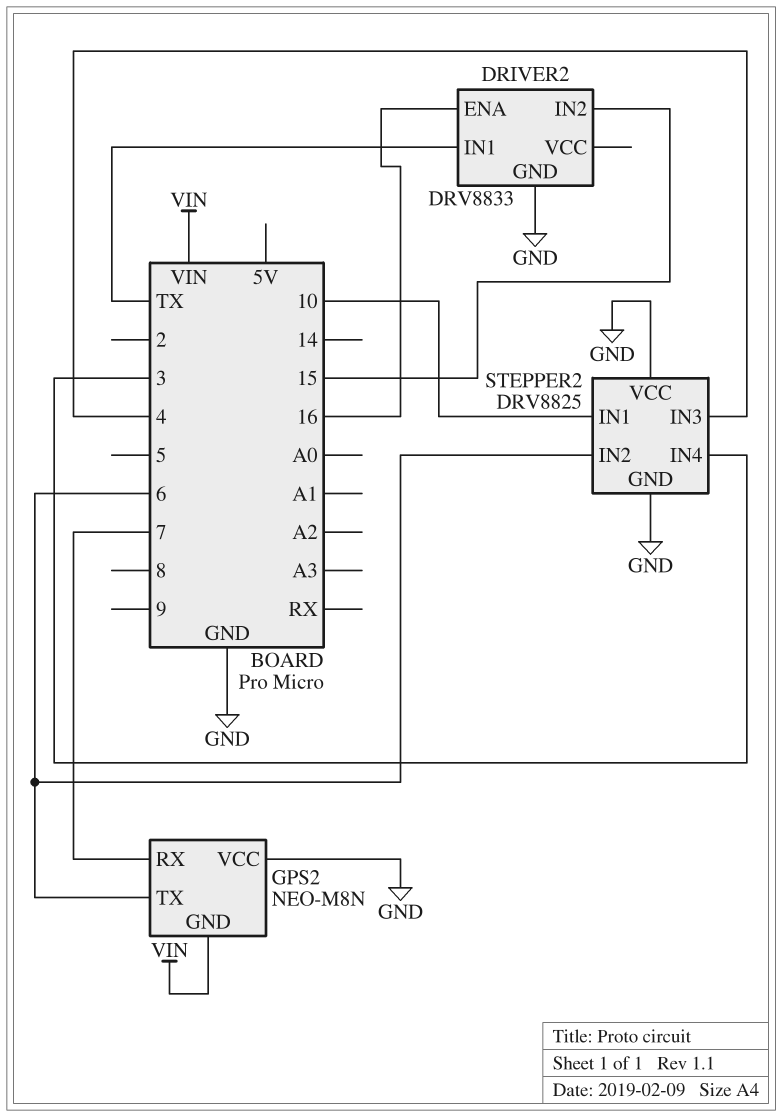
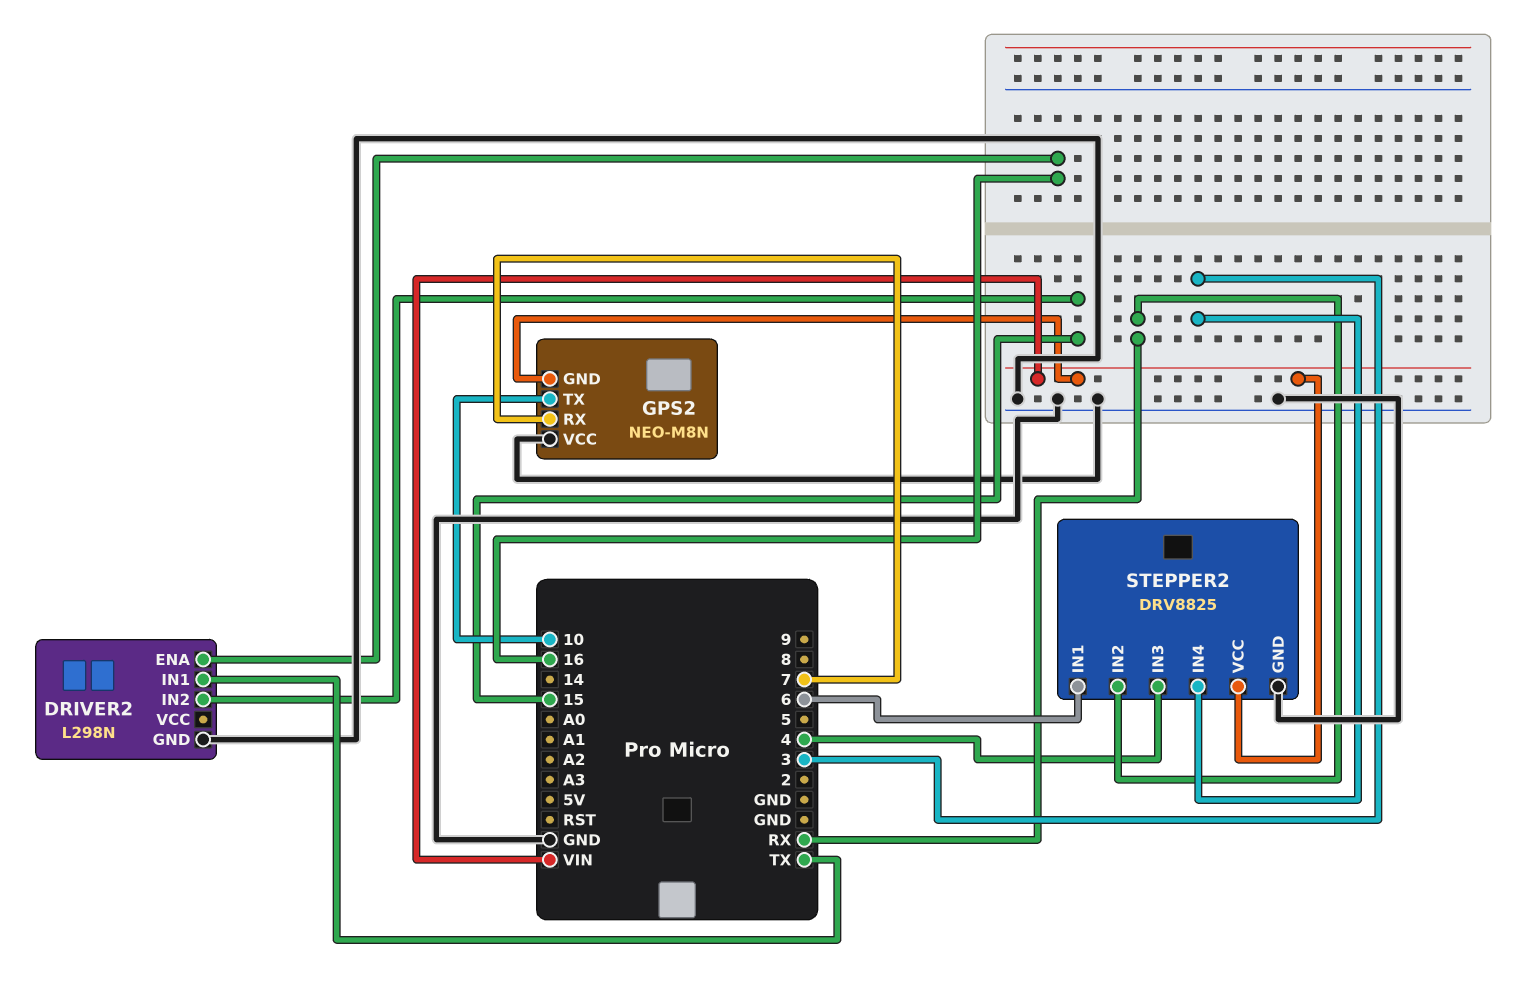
DRIVER2: DRV8833 -> L298N
GPS2 pin TX: 6 -> 10
STEPPER2 pin IN1: 10 -> 6
STEPPER2 pin IN2: 6 -> RX
STEPPER2 pin VCC: GND -> VIN

